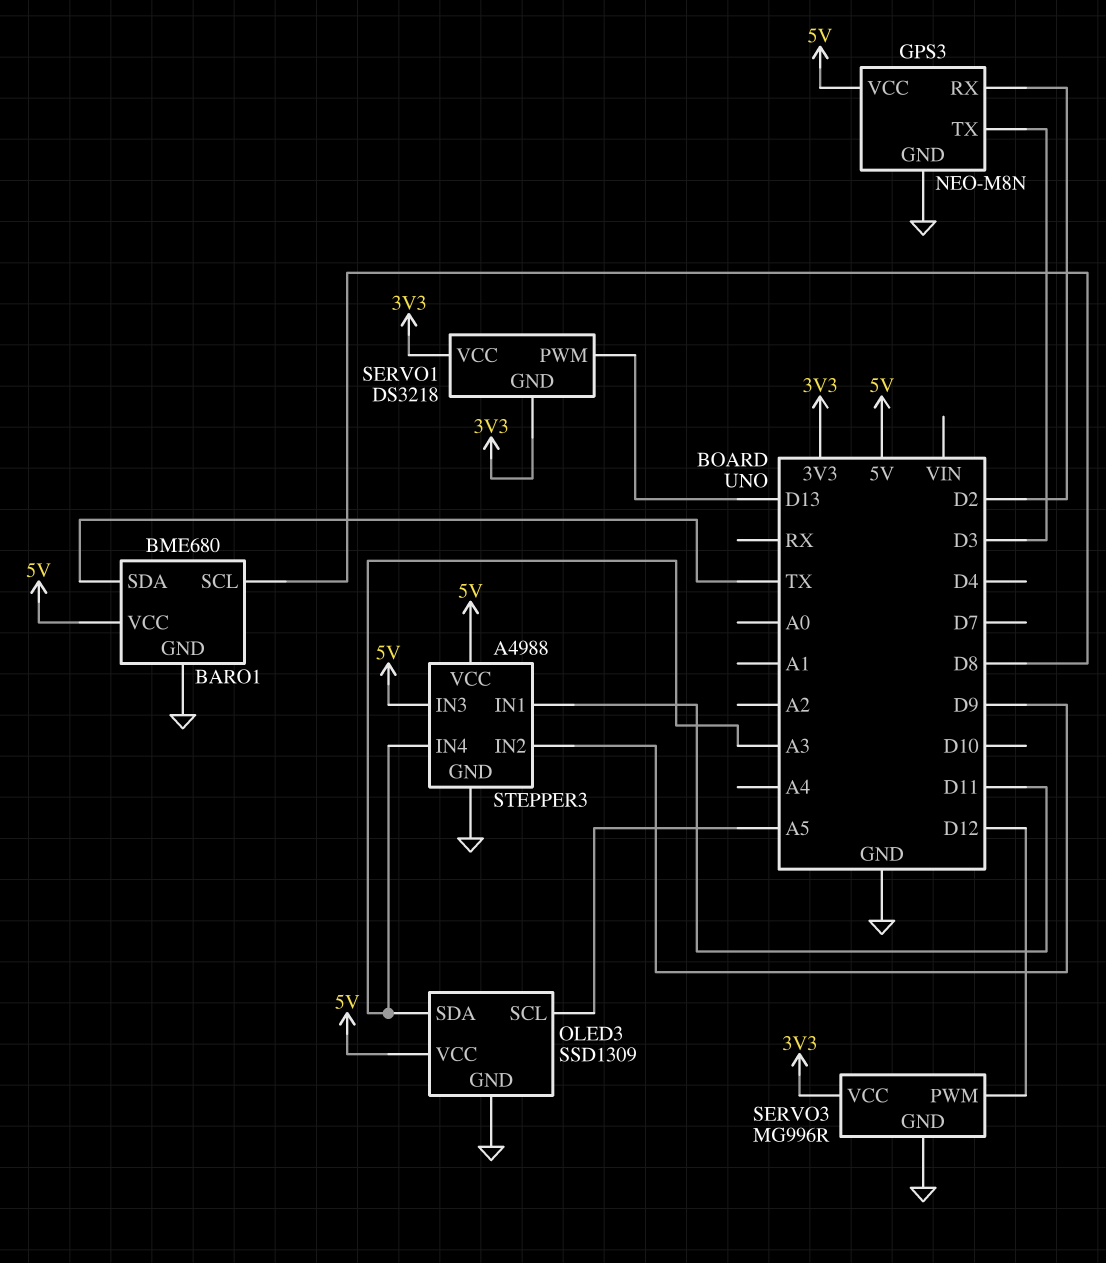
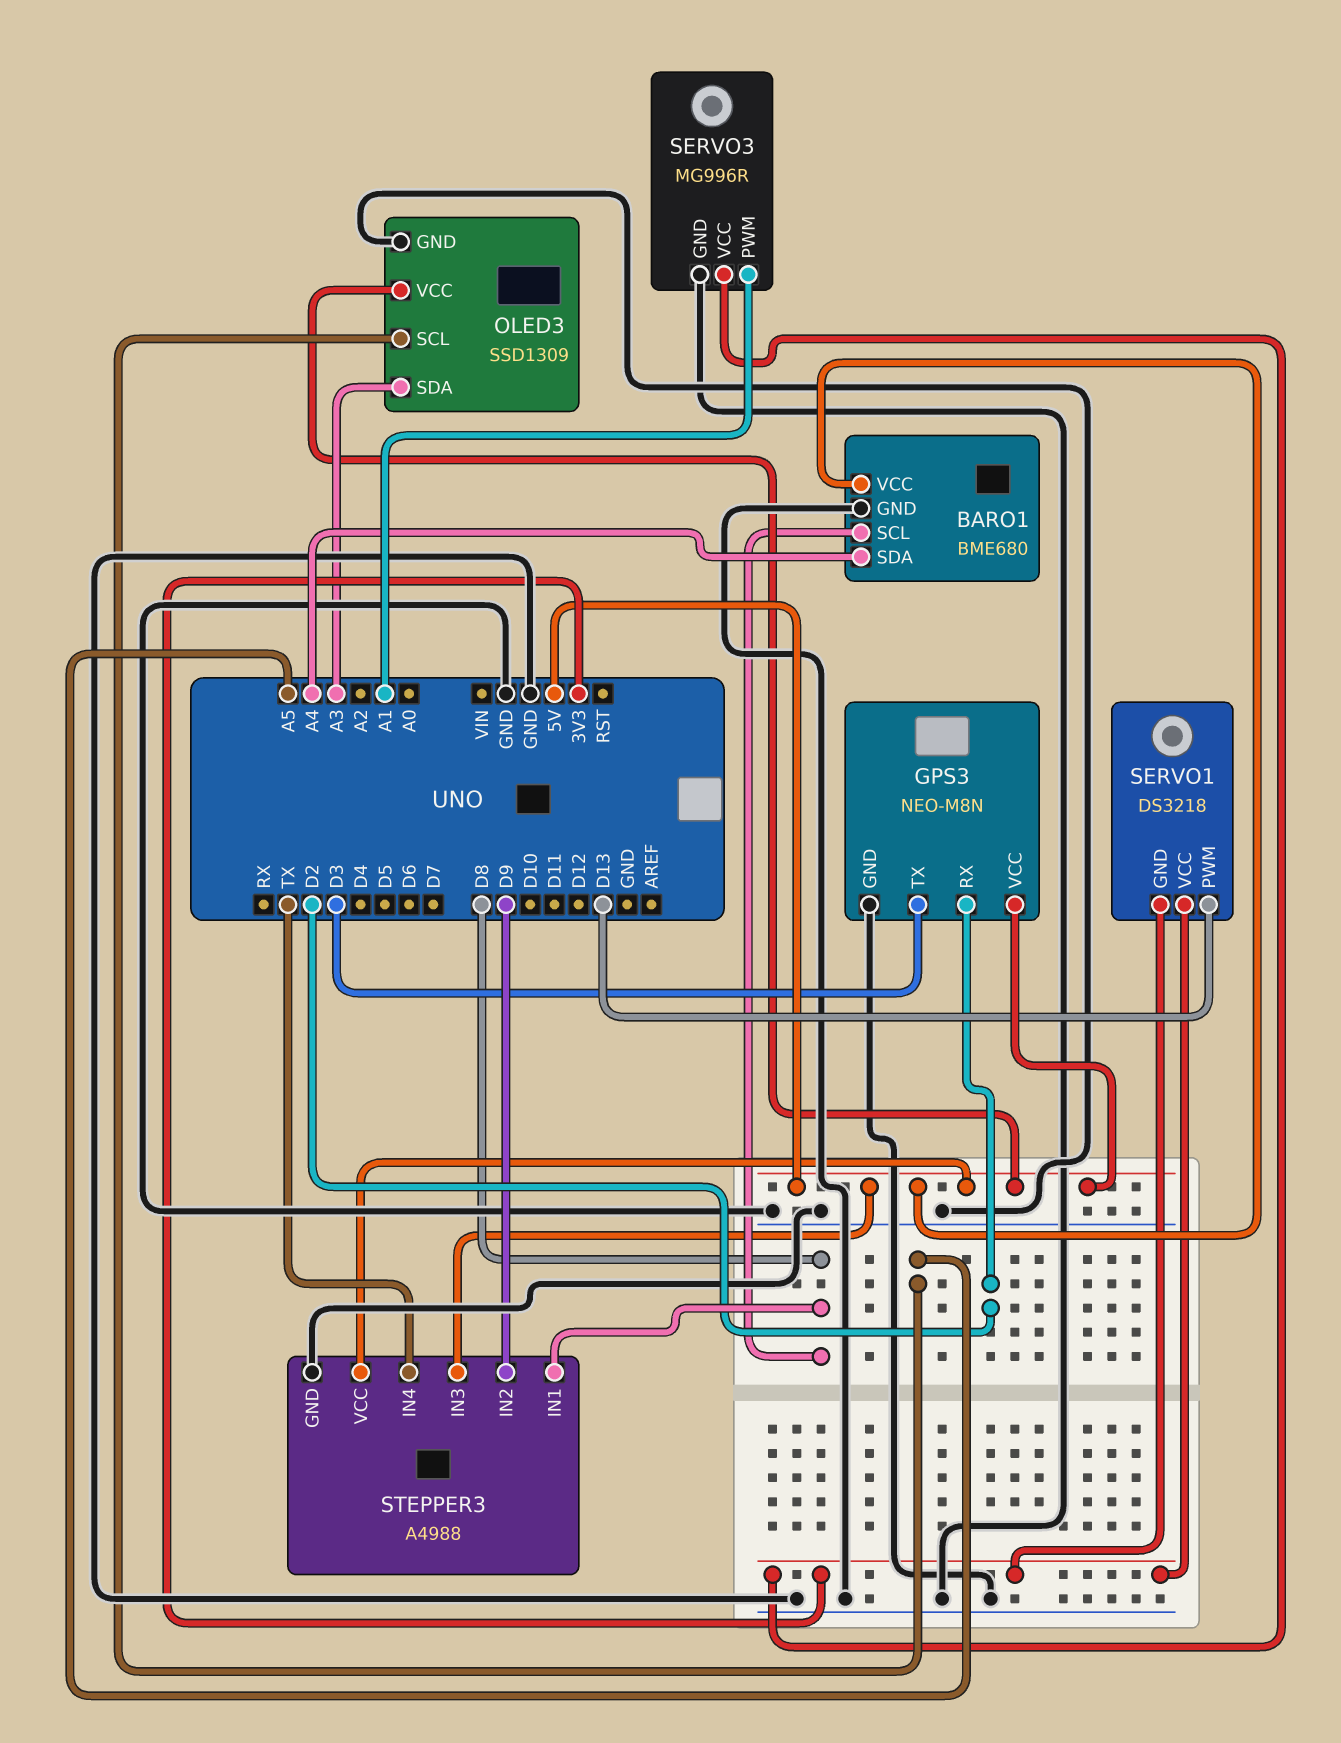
BARO1 pin SDA: TX -> A4
SERVO3 pin PWM: D12 -> A1
STEPPER3 pin IN1: D11 -> D8
STEPPER3 pin IN4: A3 -> TX

